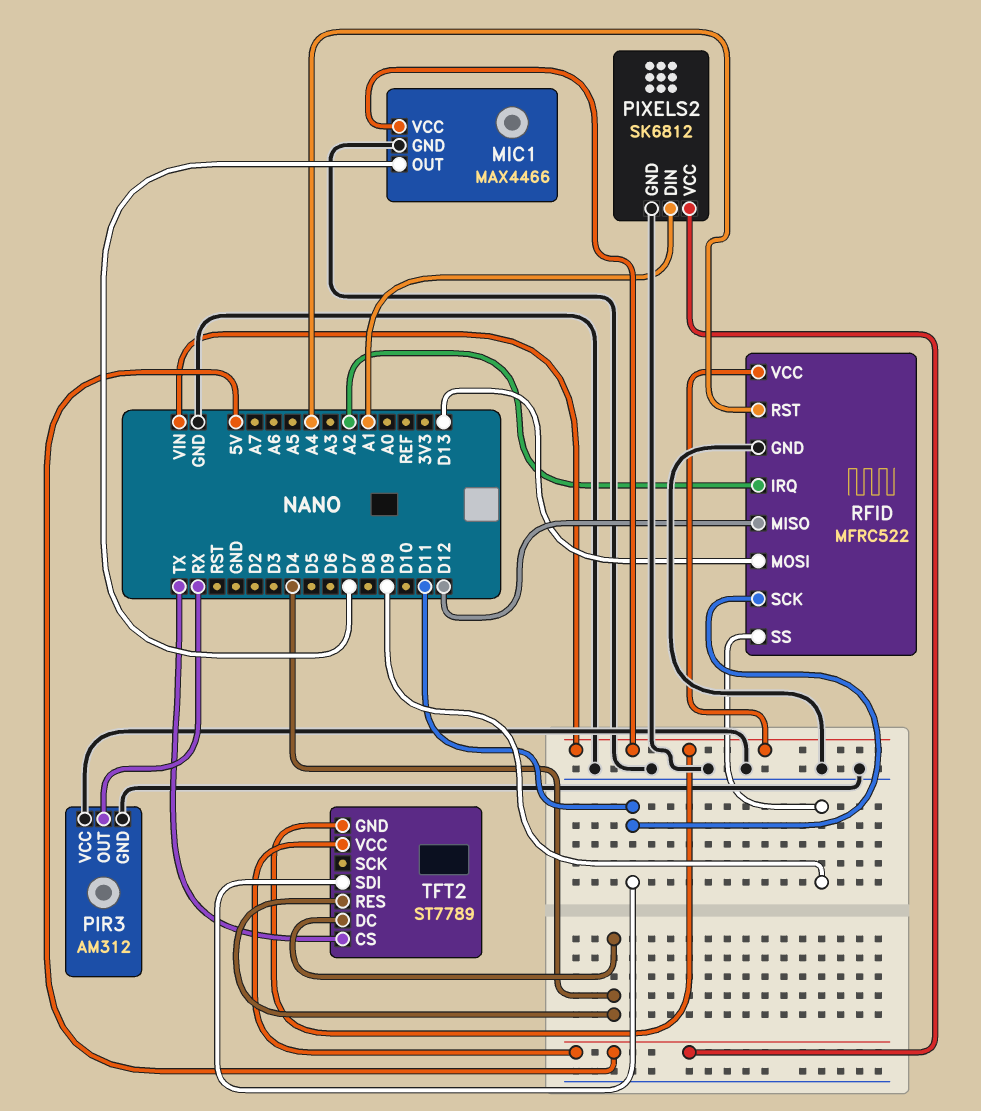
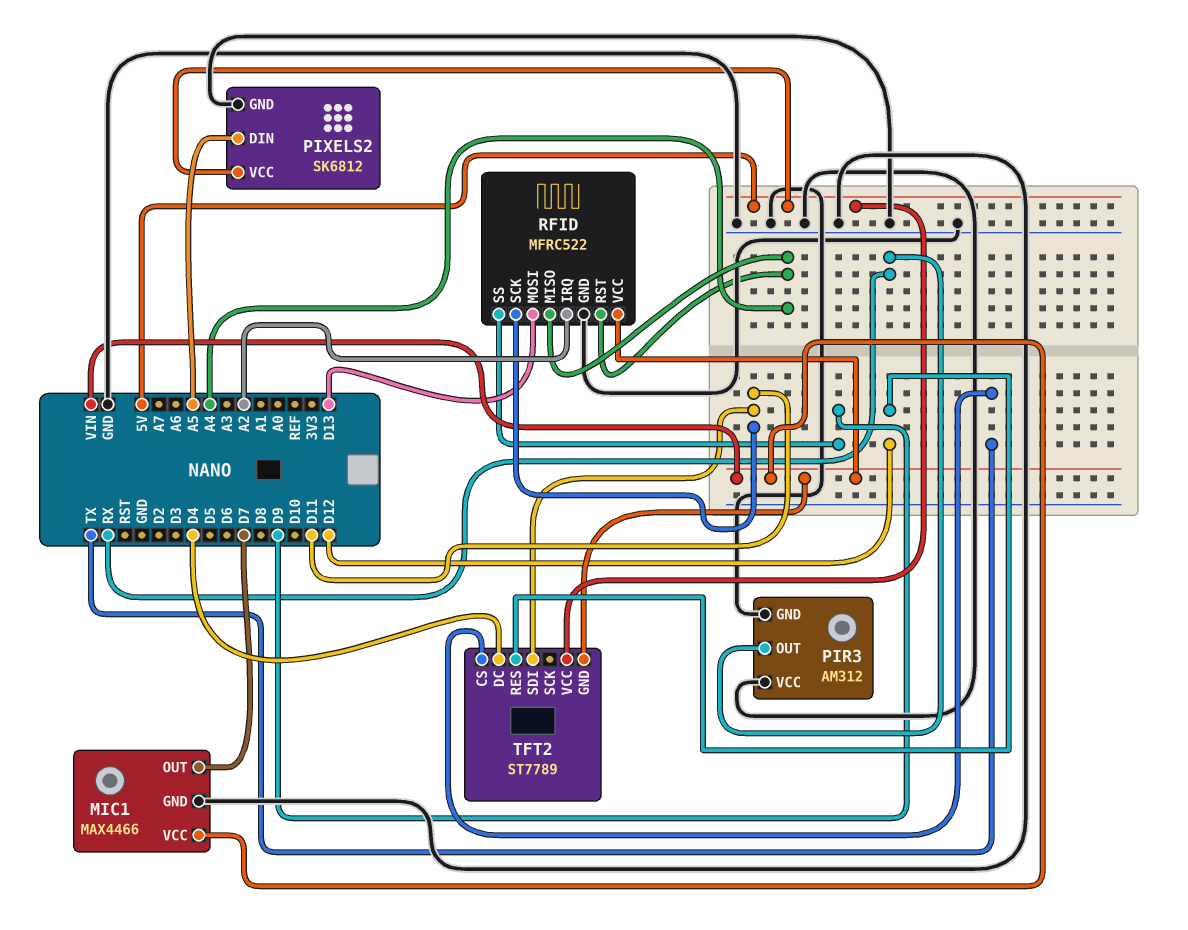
PIXELS2 pin DIN: A1 -> A5
RFID pin MISO: D12 -> A4
TFT2 pin RES: D4 -> D12

